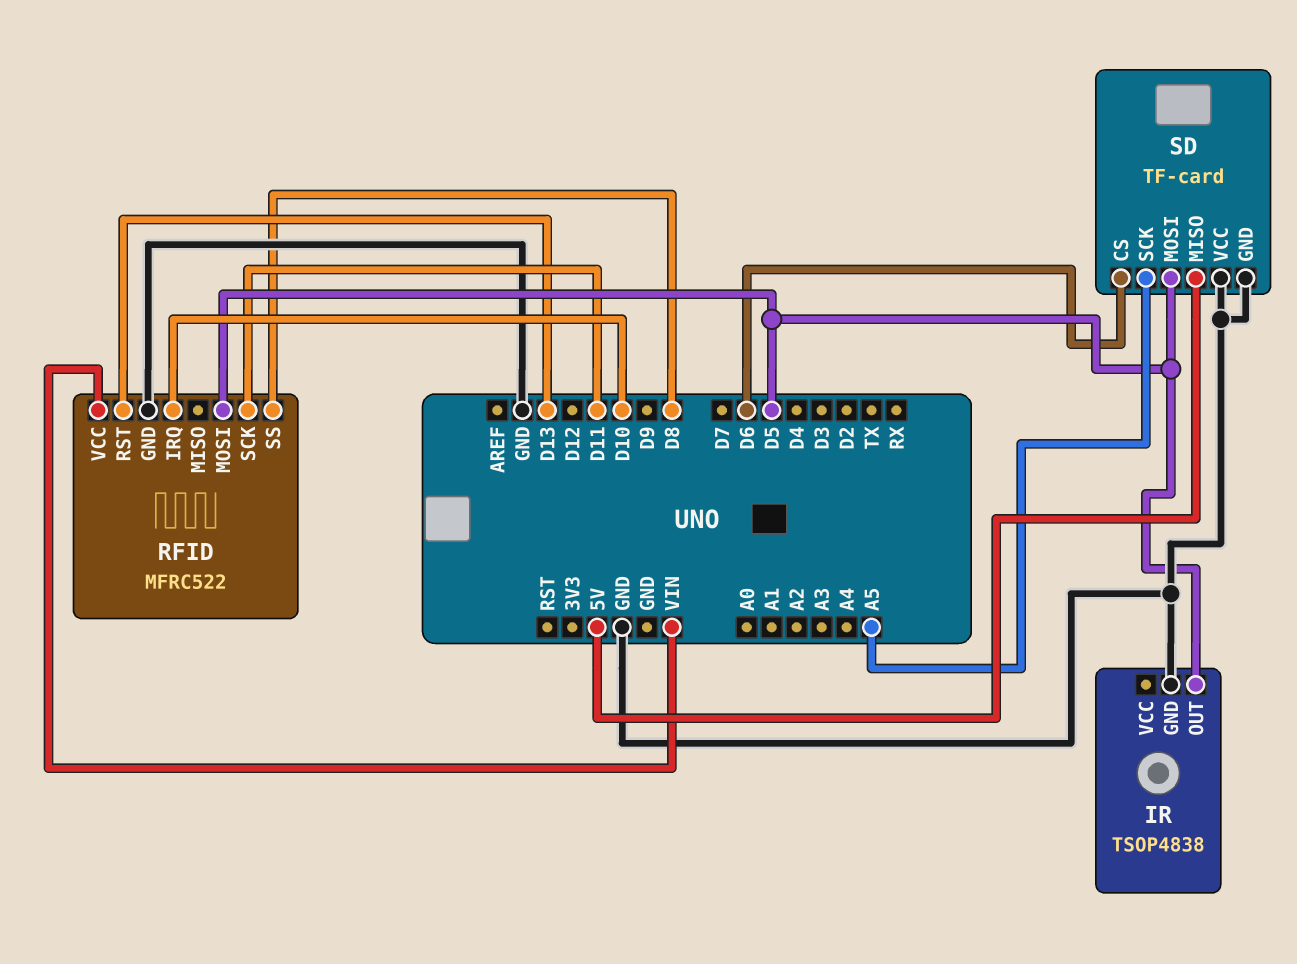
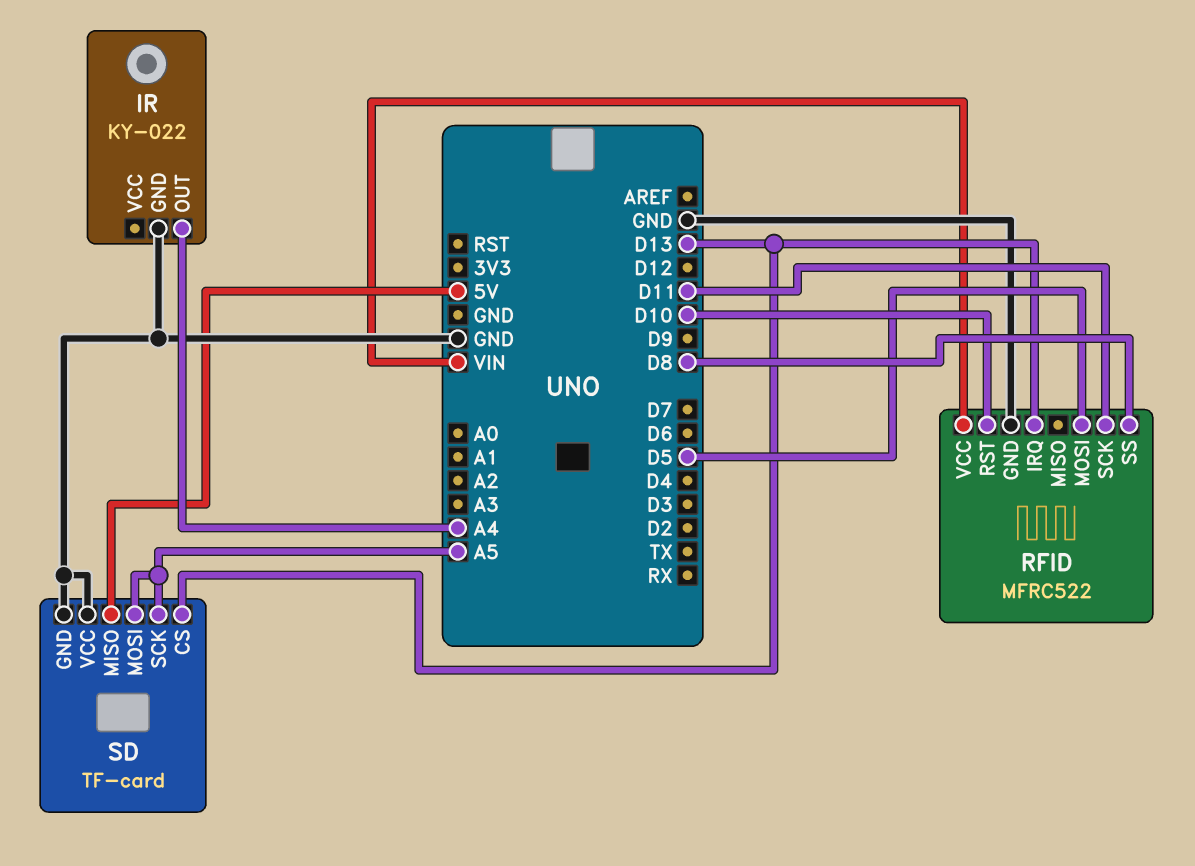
IR: TSOP4838 -> KY-022
IR pin OUT: D5 -> A4
RFID pin IRQ: D10 -> D13
RFID pin RST: D13 -> D10
SD pin CS: D6 -> D13
SD pin MOSI: D5 -> A5

